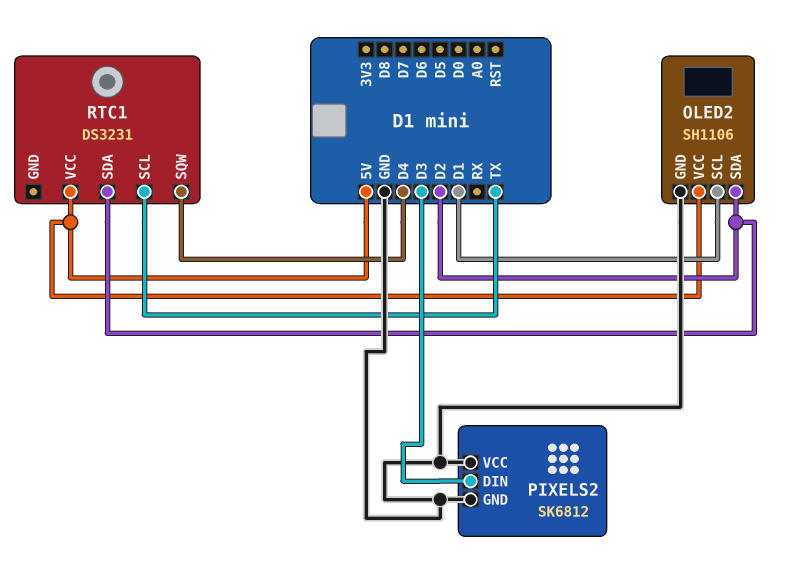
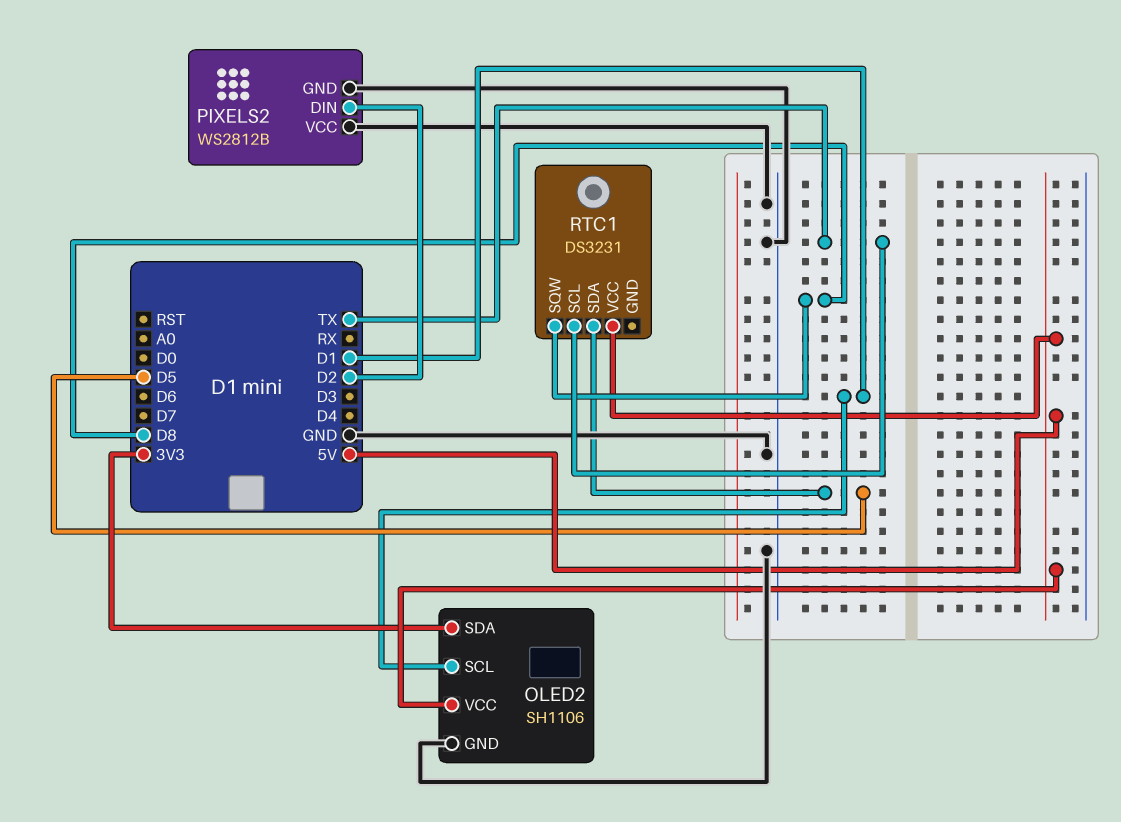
OLED2 pin SDA: D2 -> 3V3
PIXELS2: SK6812 -> WS2812B
PIXELS2 pin DIN: D3 -> D2
RTC1 pin SDA: D2 -> D5
RTC1 pin SQW: D4 -> D8

